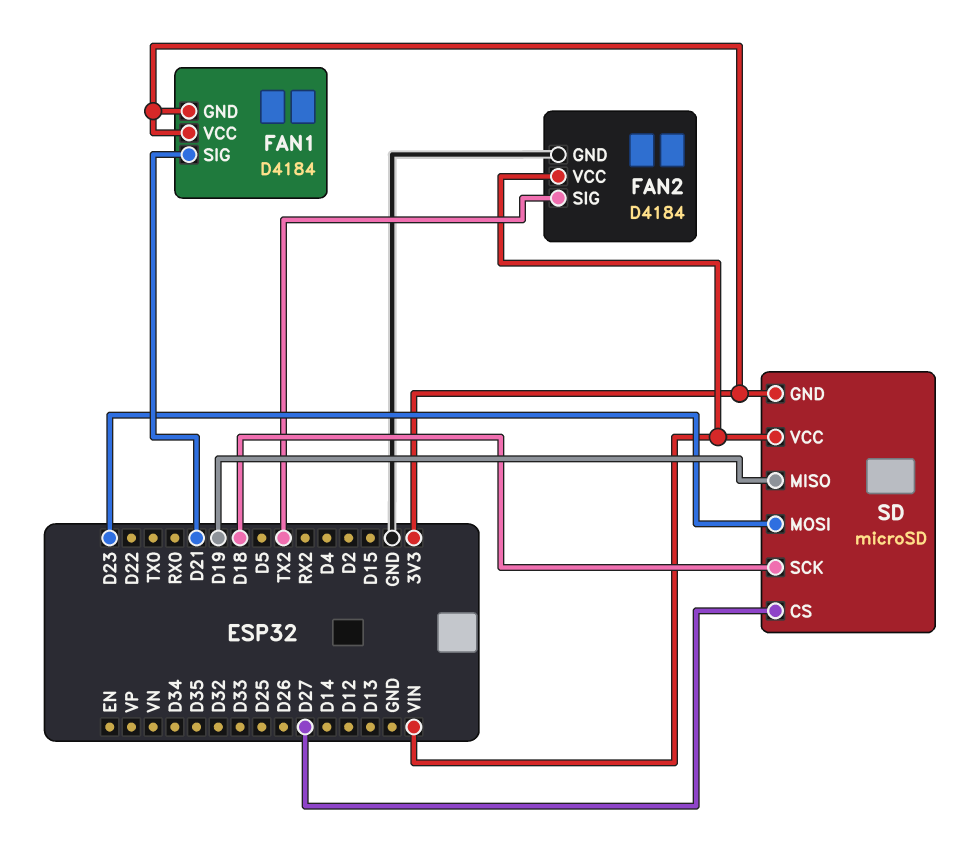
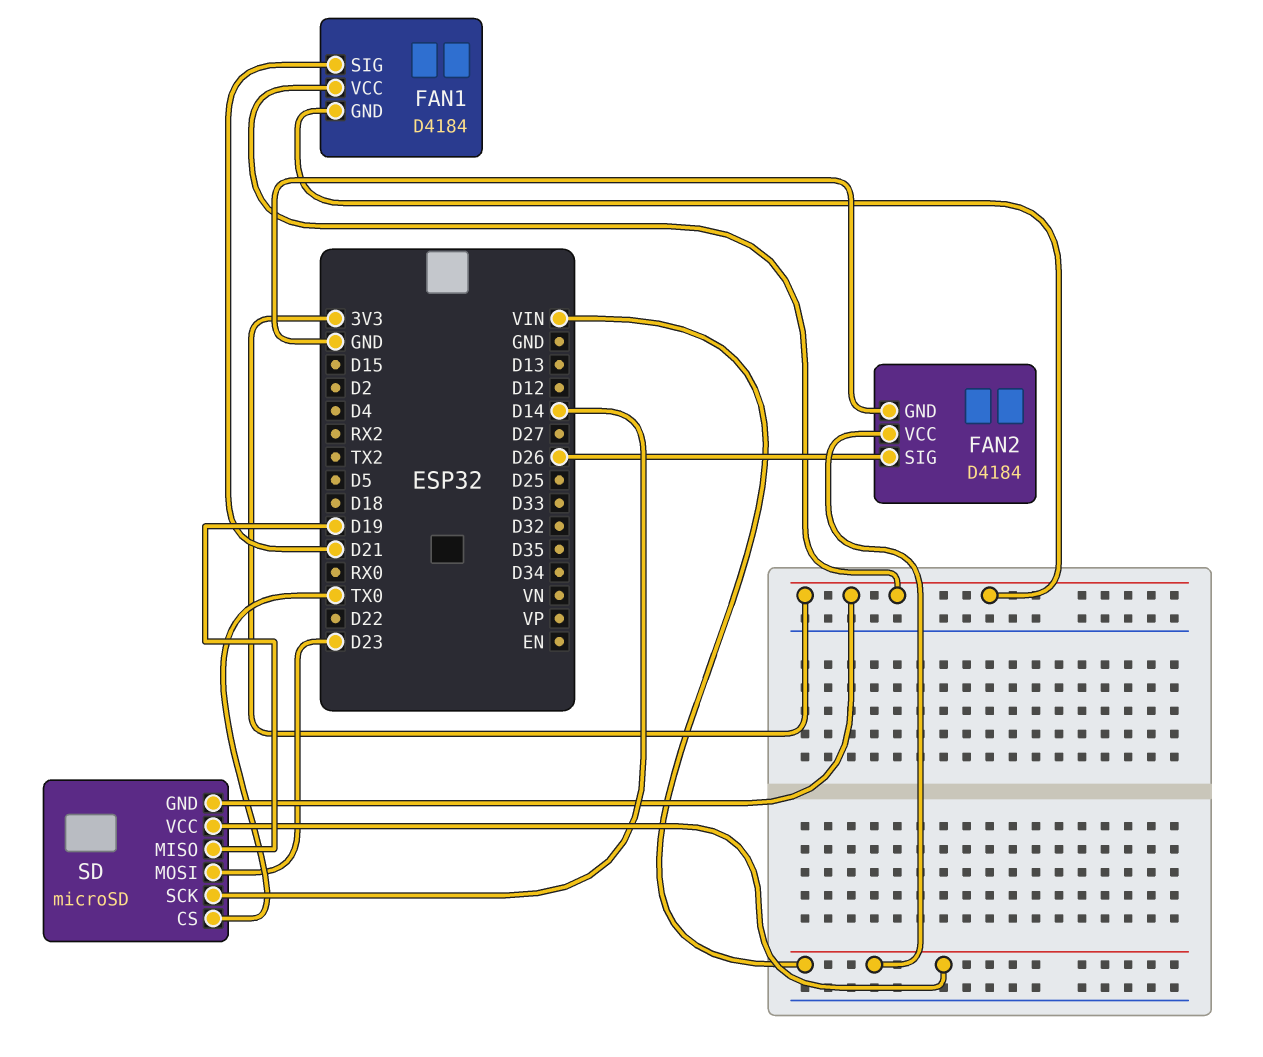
FAN2 pin SIG: TX2 -> D26
SD pin CS: D27 -> TX0
SD pin SCK: D18 -> D14

